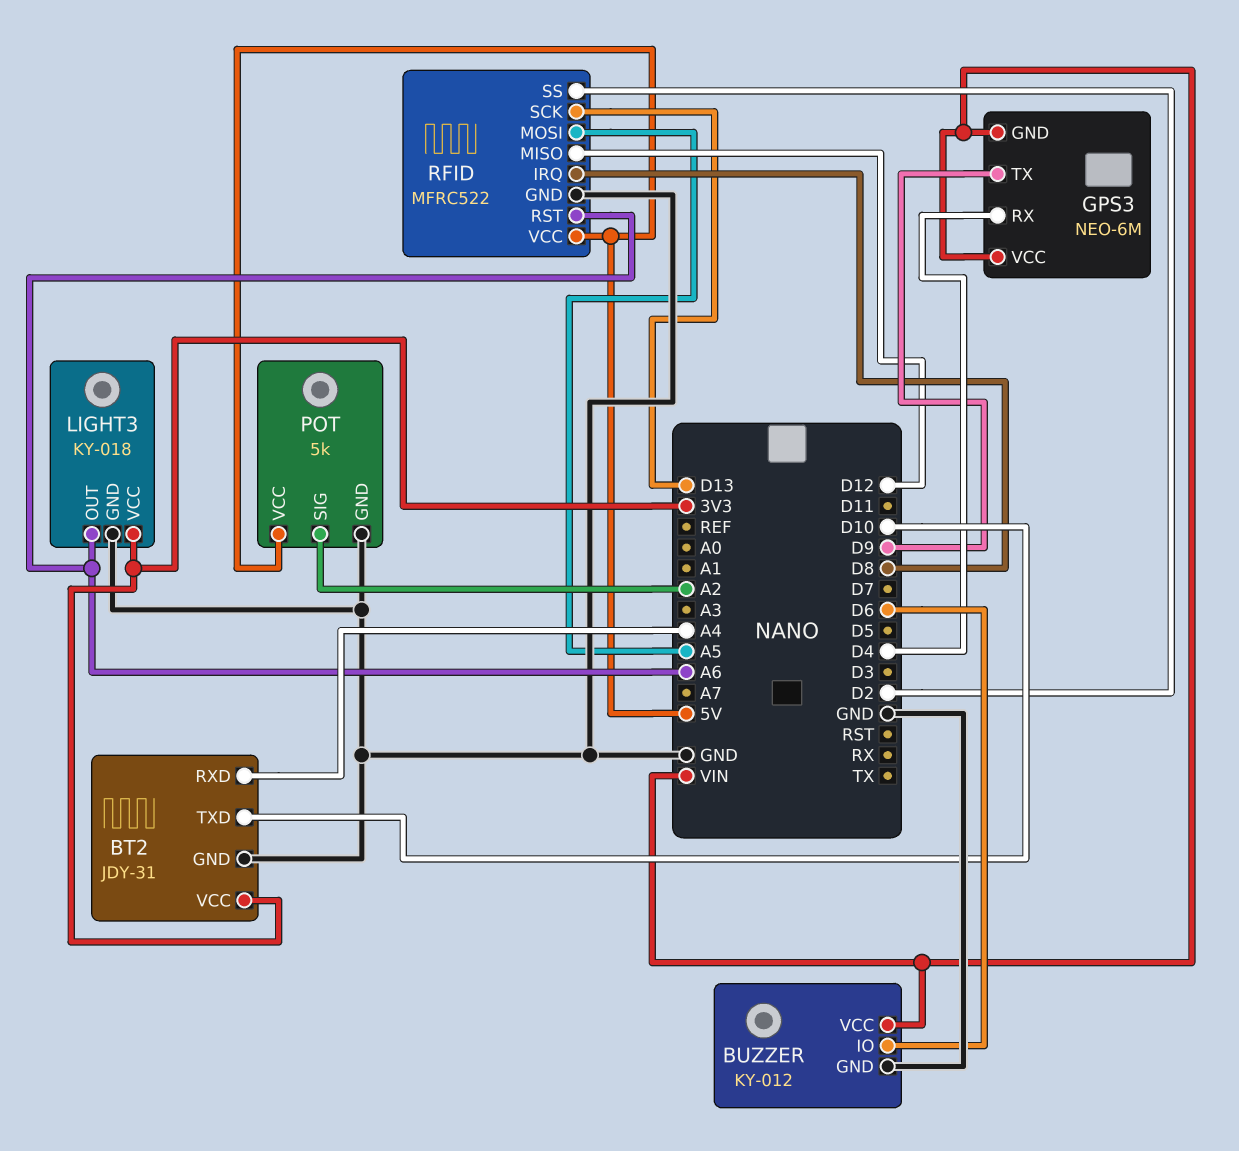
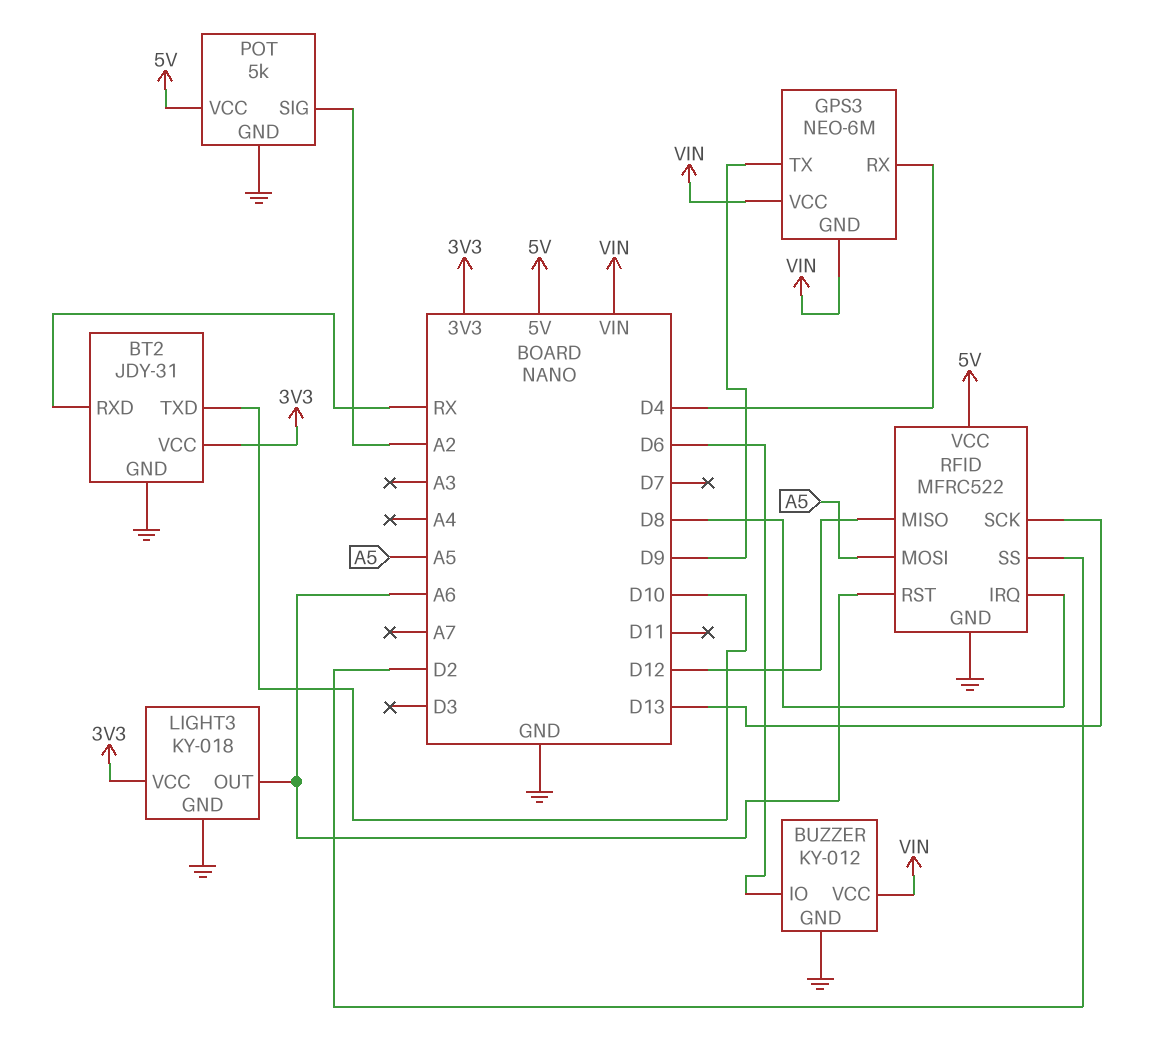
BT2 pin RXD: A4 -> RX

